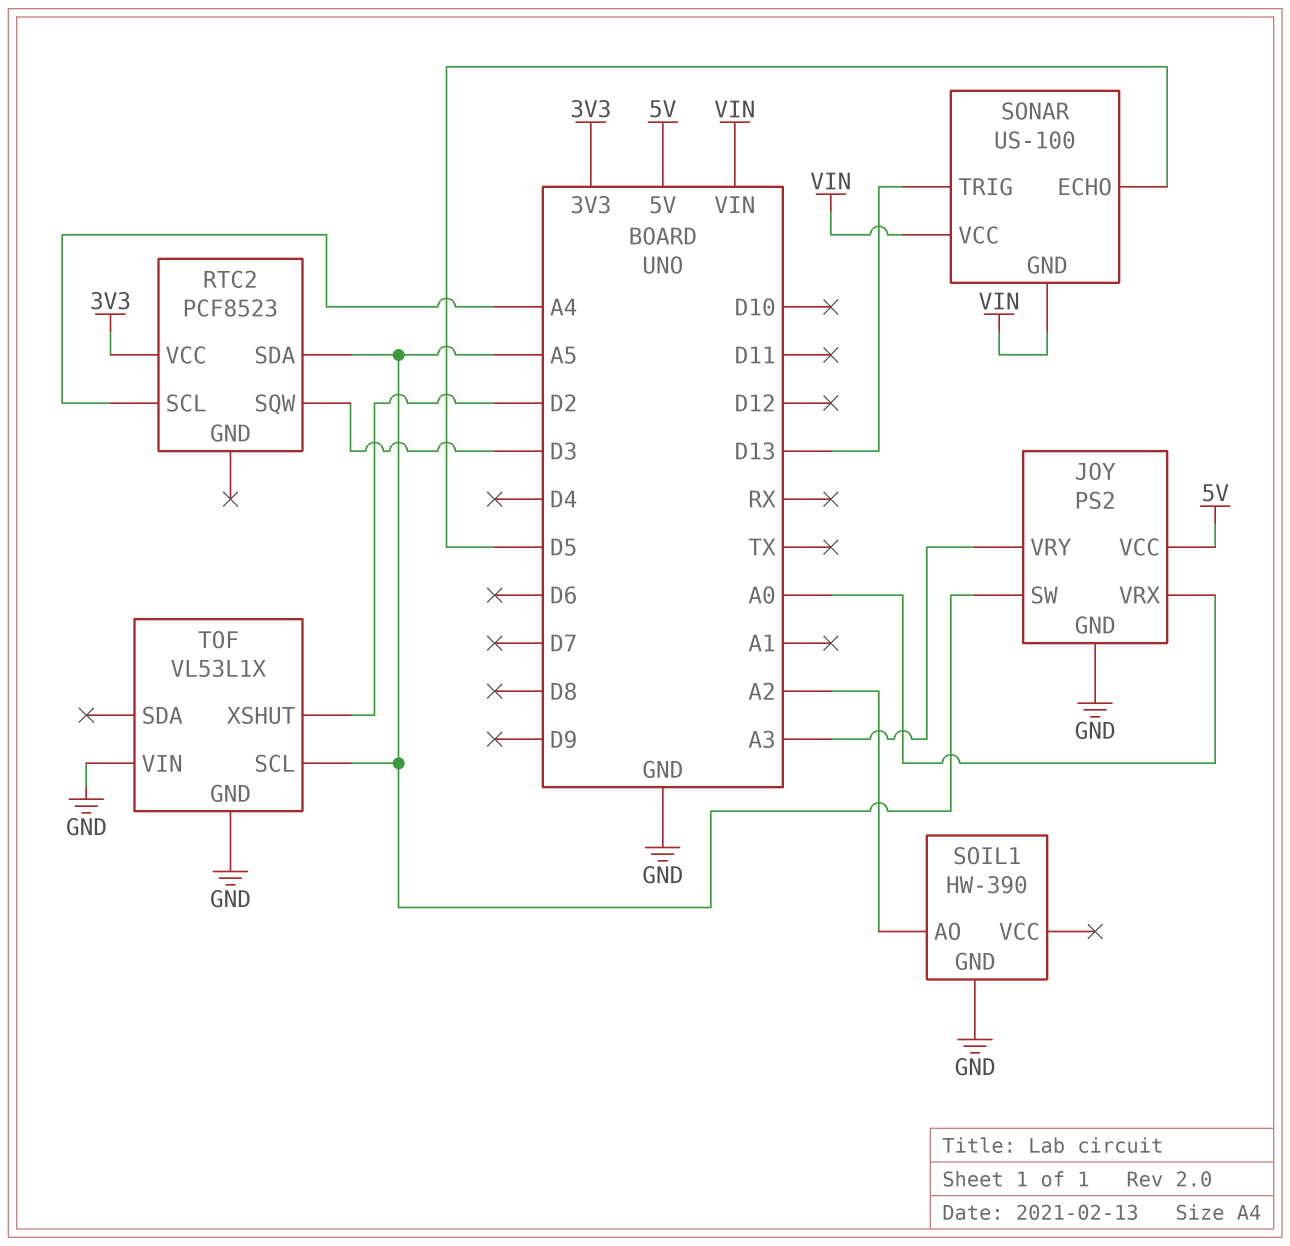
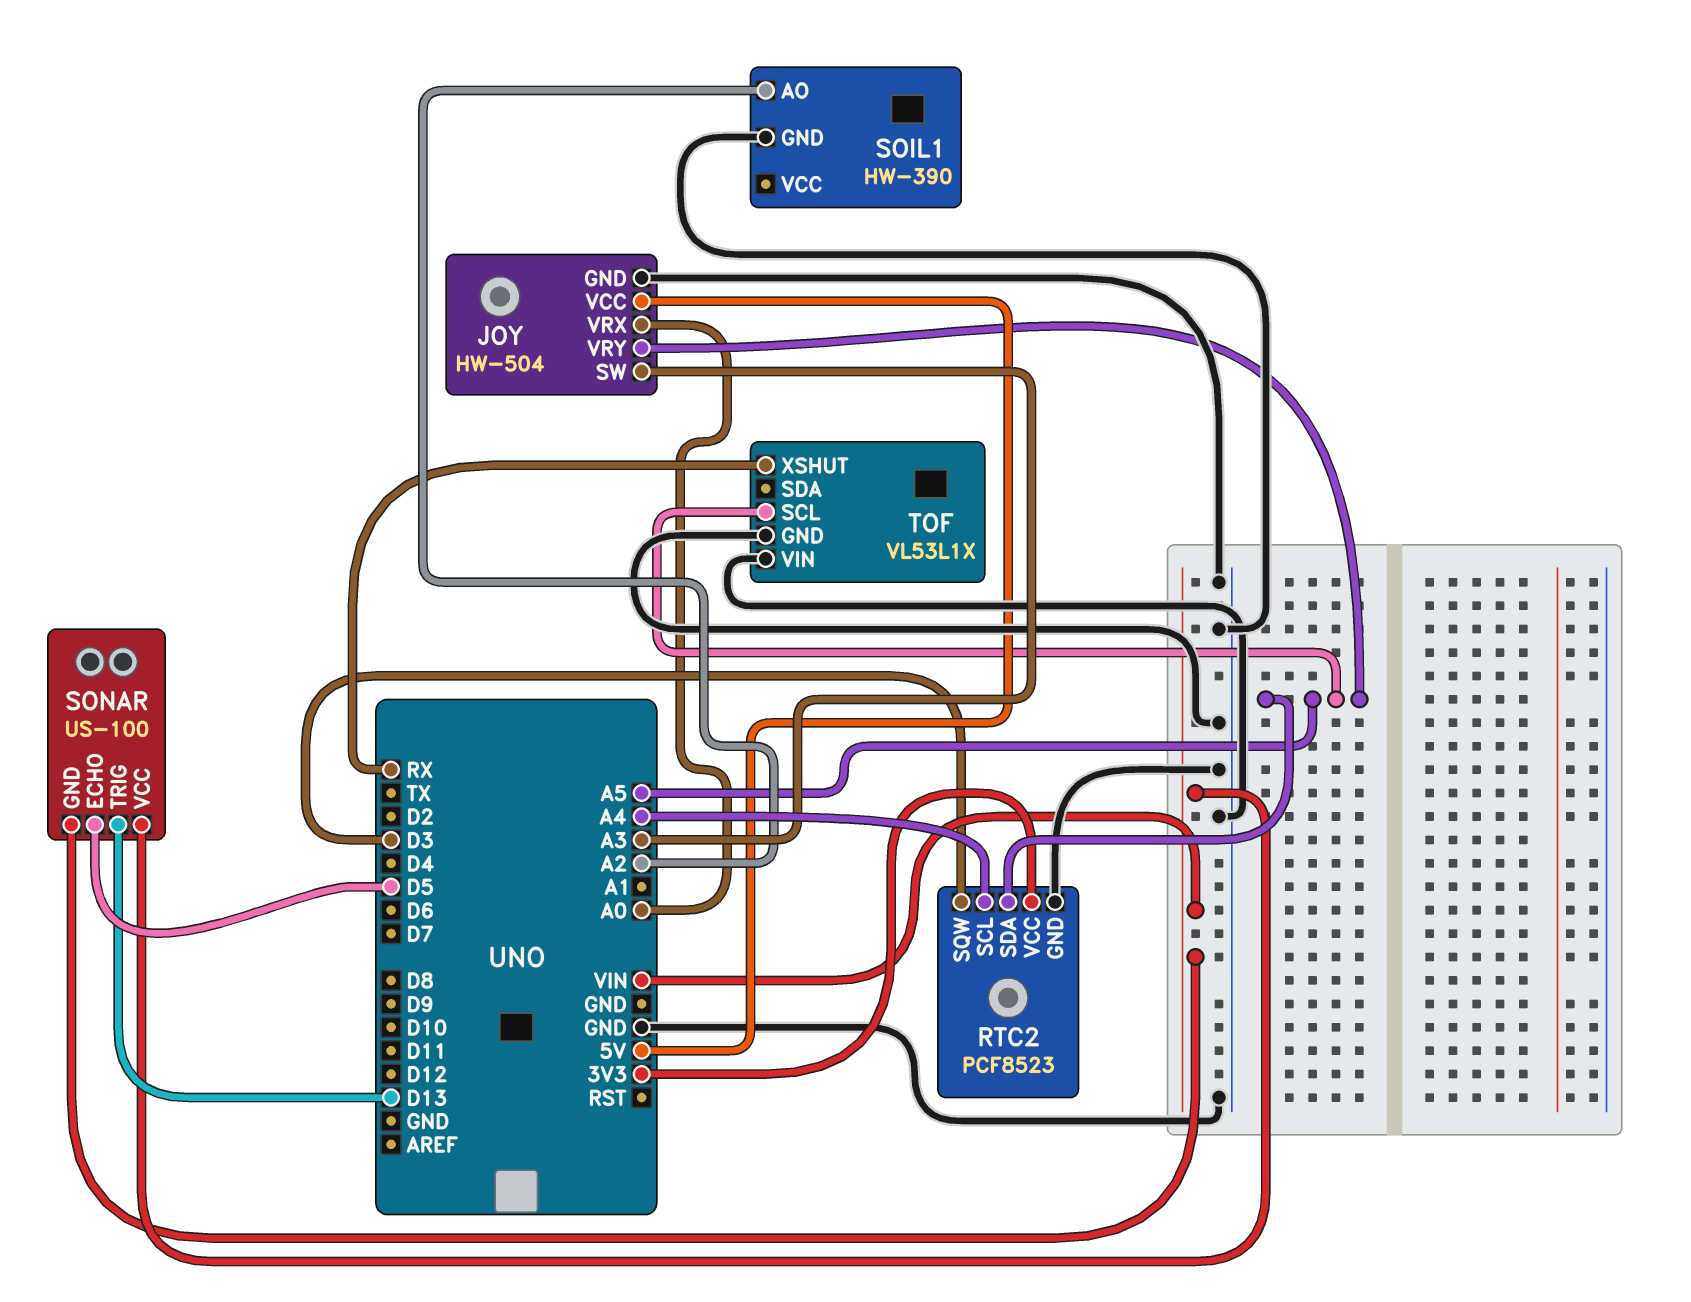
JOY: PS2 -> HW-504
JOY pin SW: A5 -> A3
JOY pin VRY: A3 -> A5
RTC2 pin GND: none -> GND
TOF pin XSHUT: D2 -> RX

